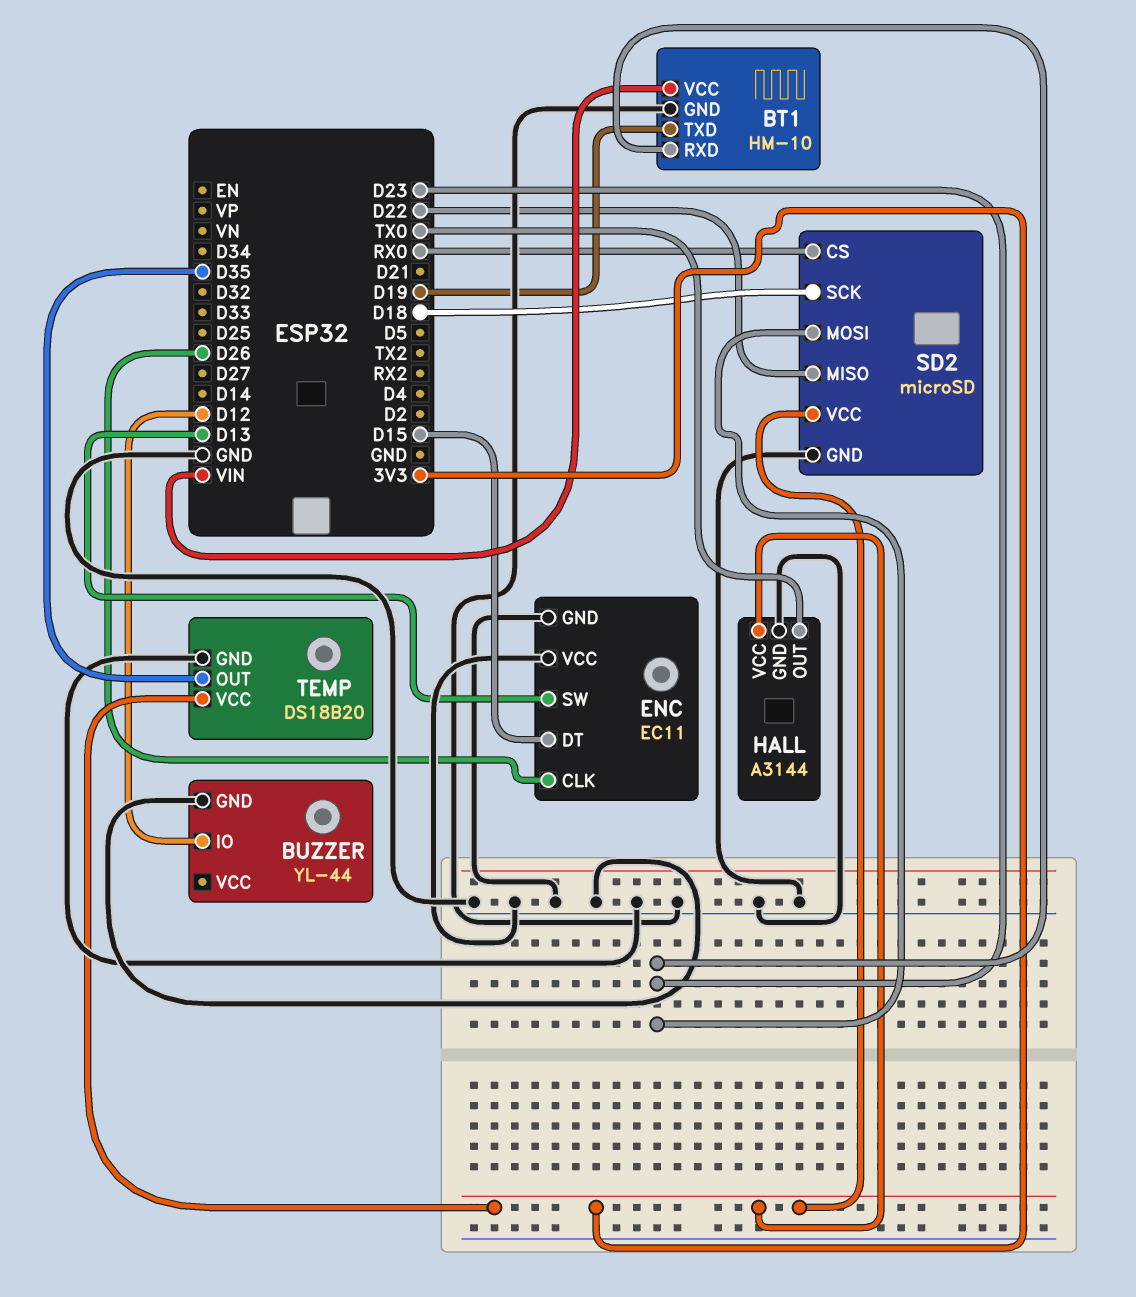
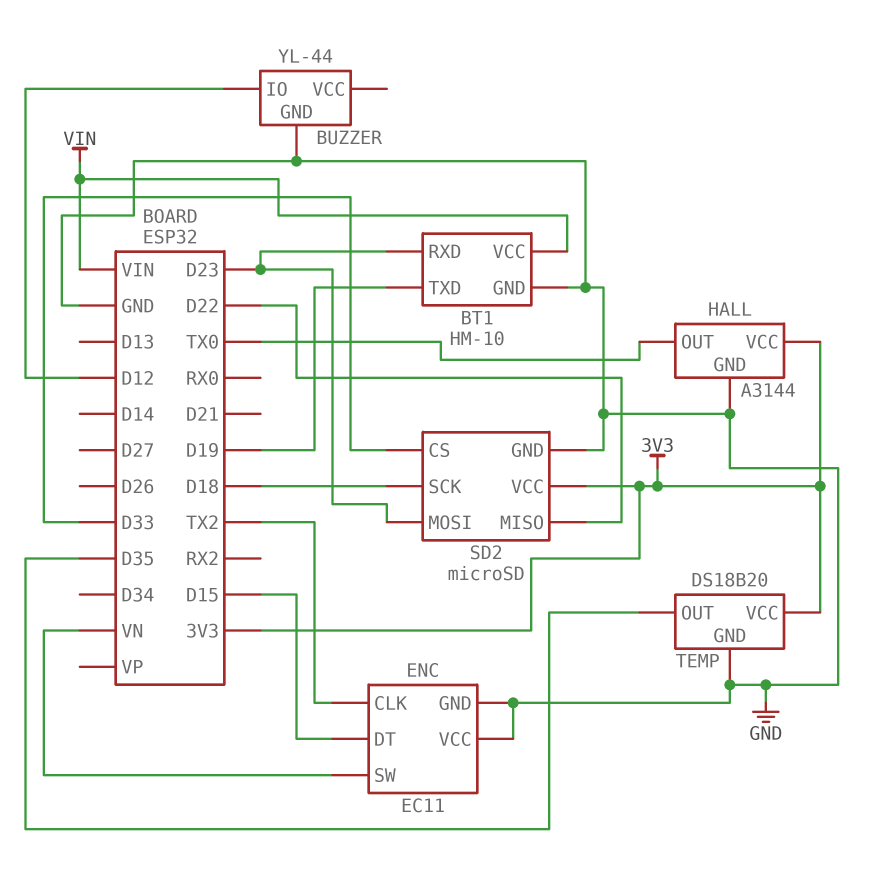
ENC pin CLK: D26 -> TX2
ENC pin SW: D13 -> VN
SD2 pin CS: RX0 -> D33

